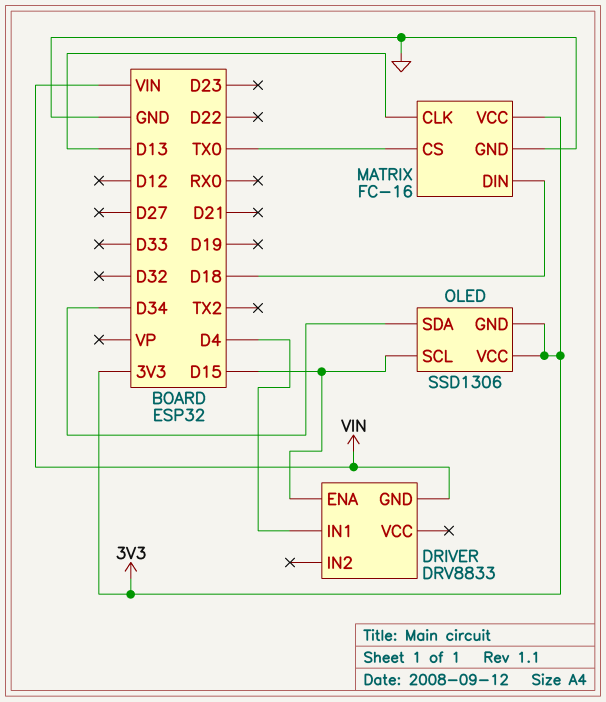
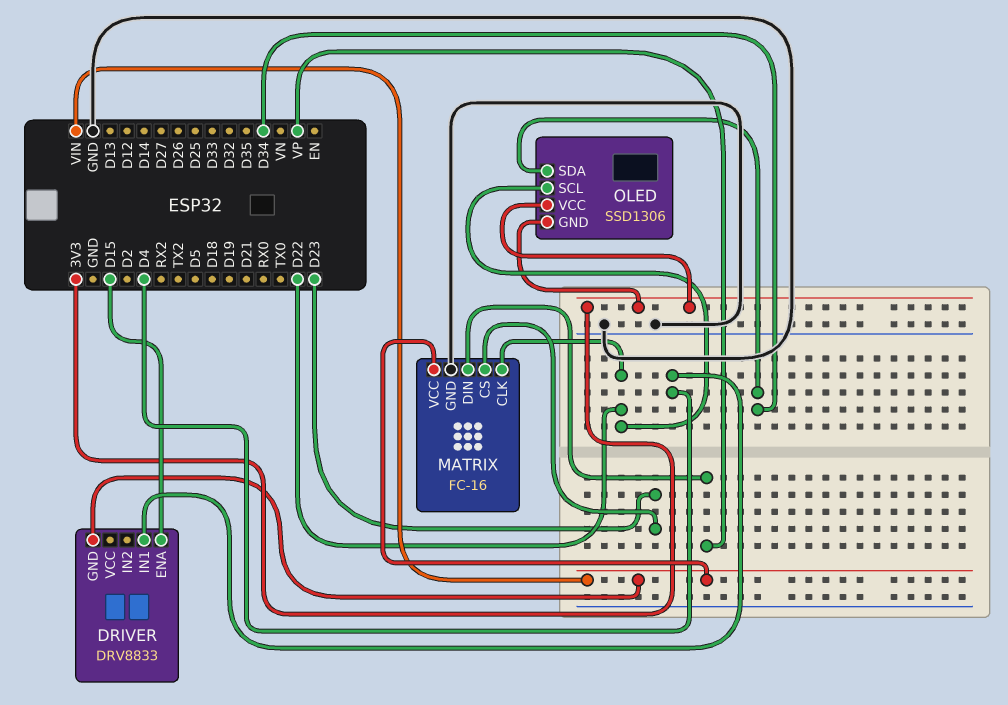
MATRIX pin CLK: D13 -> D22
MATRIX pin CS: TX0 -> D23
MATRIX pin DIN: D18 -> VP
MATRIX pin VCC: 3V3 -> VIN
OLED pin SCL: D15 -> D22

